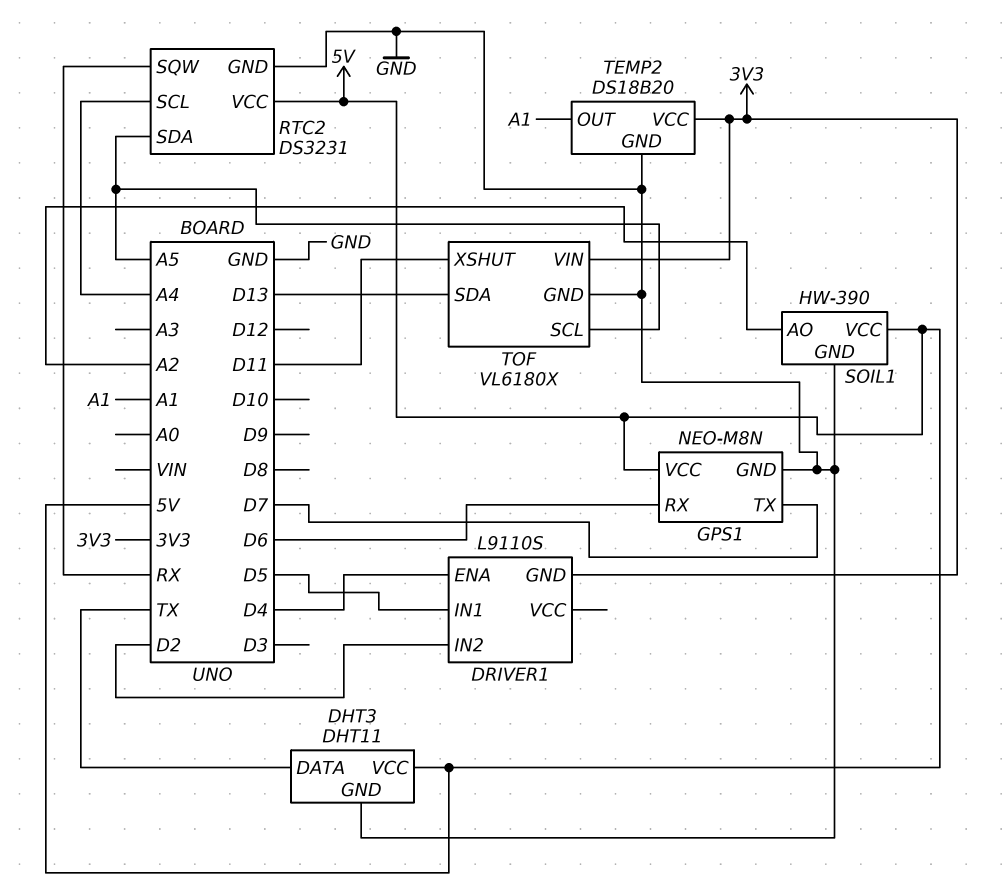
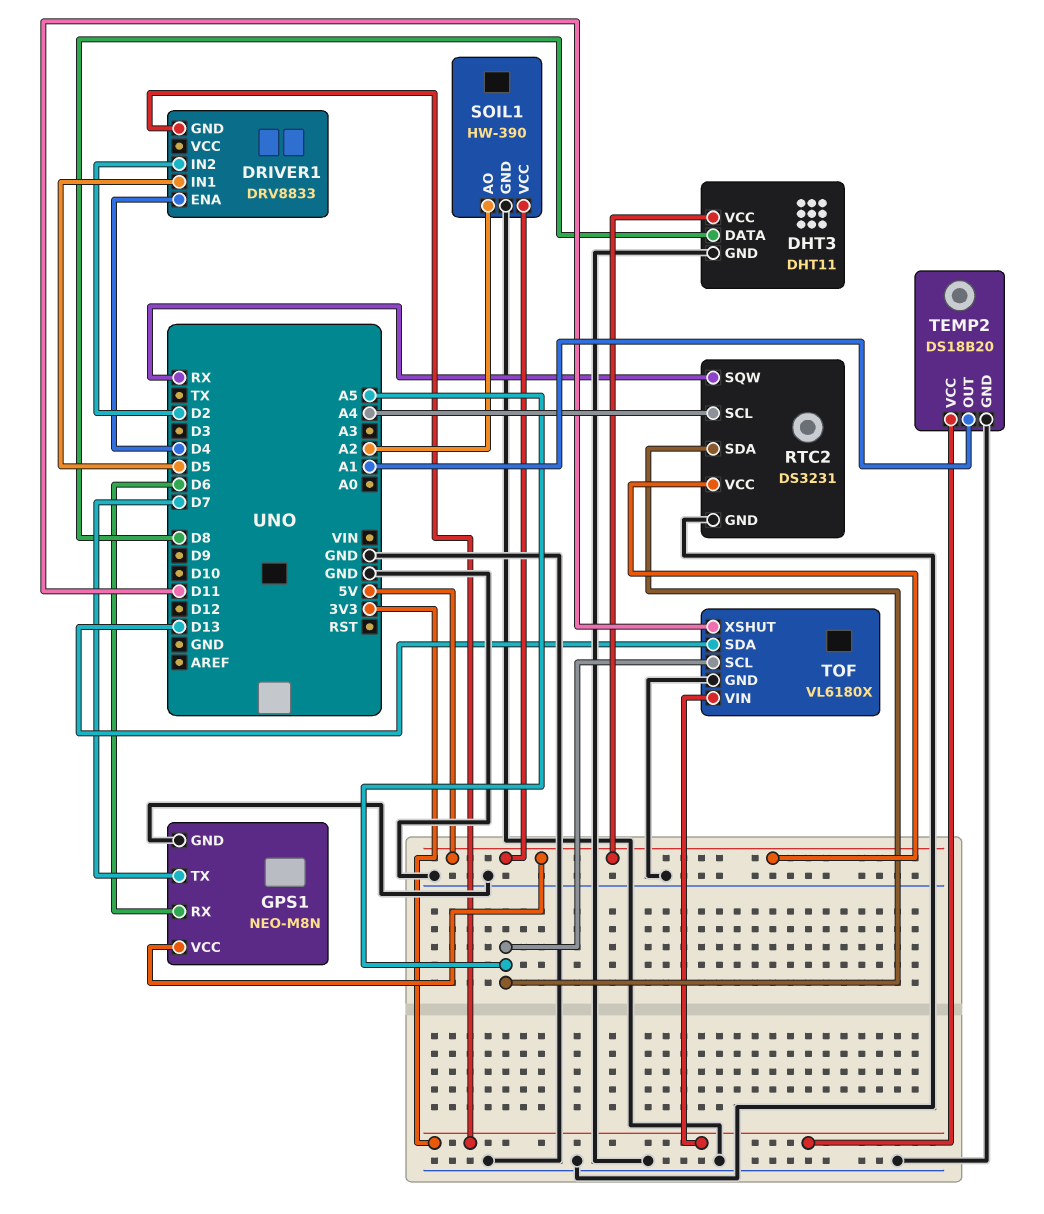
DHT3 pin DATA: TX -> D8
DRIVER1: L9110S -> DRV8833

